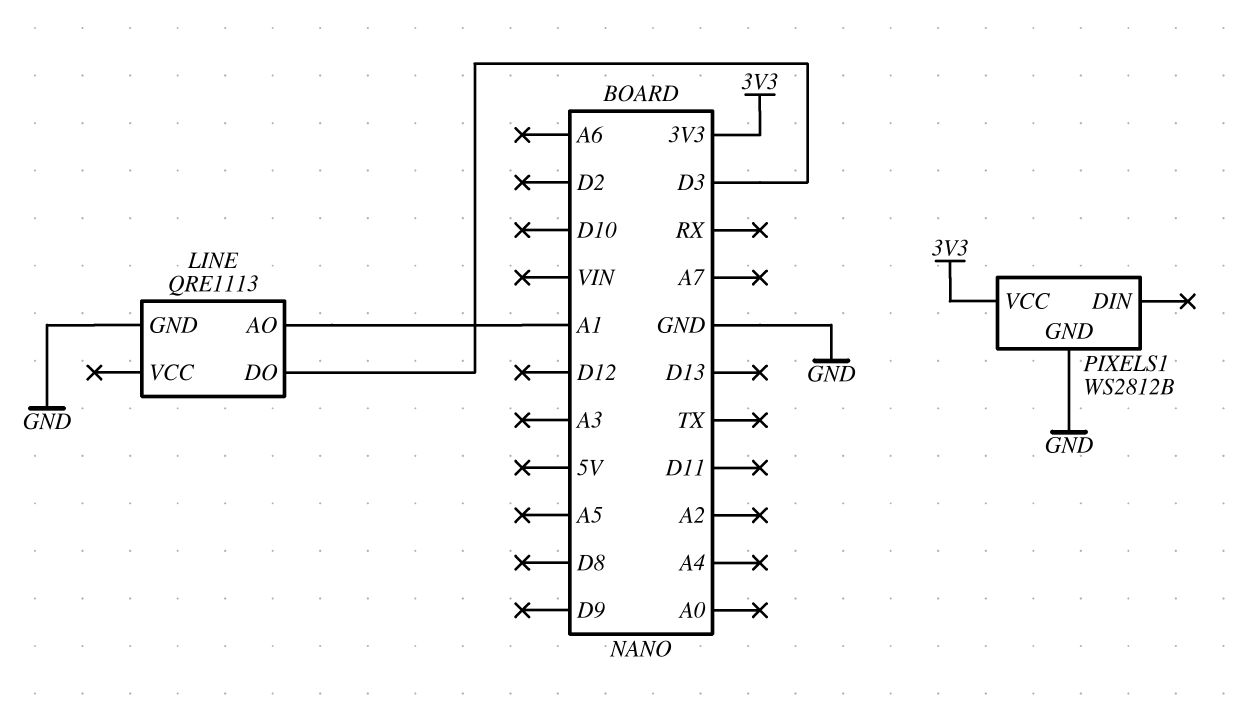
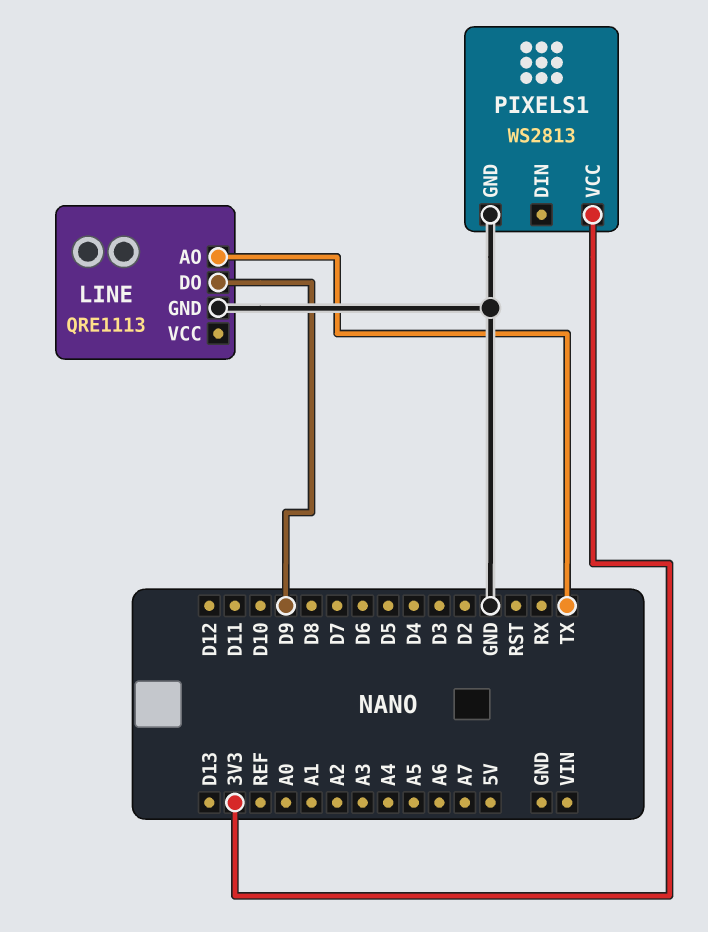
LINE pin AO: A1 -> TX
LINE pin DO: D3 -> D9
PIXELS1: WS2812B -> WS2813

